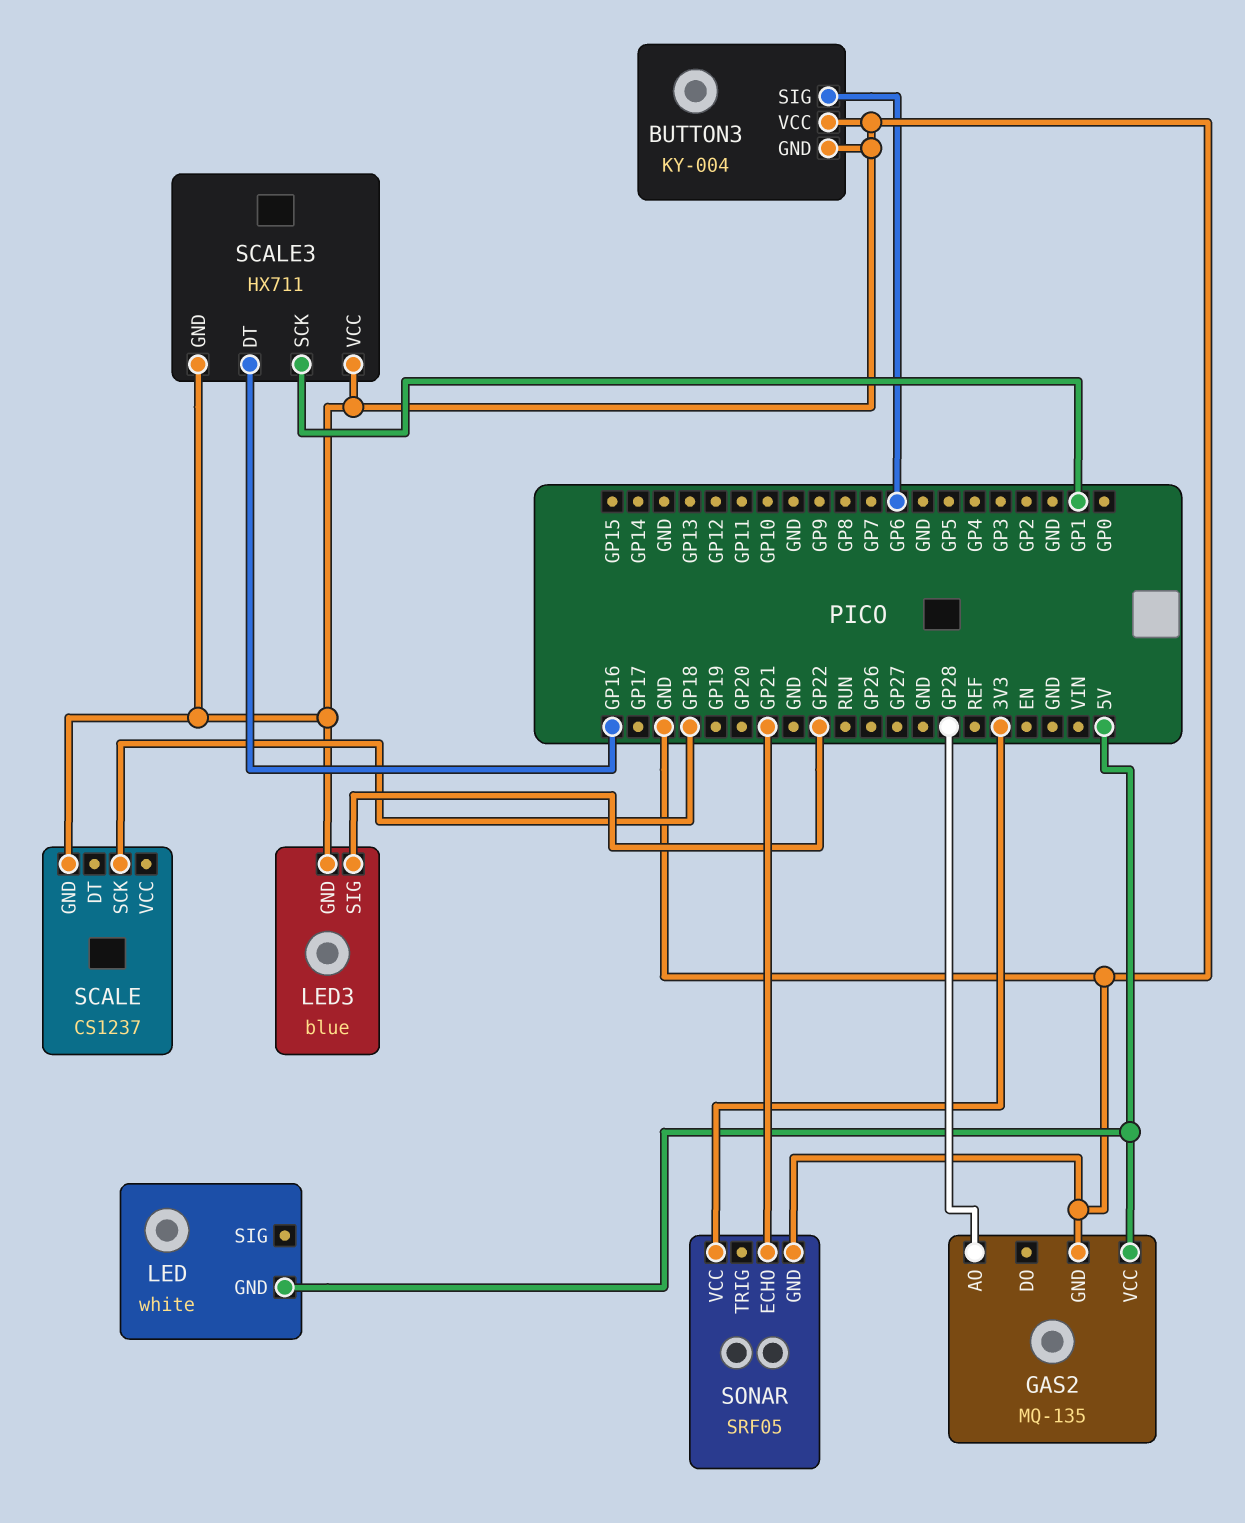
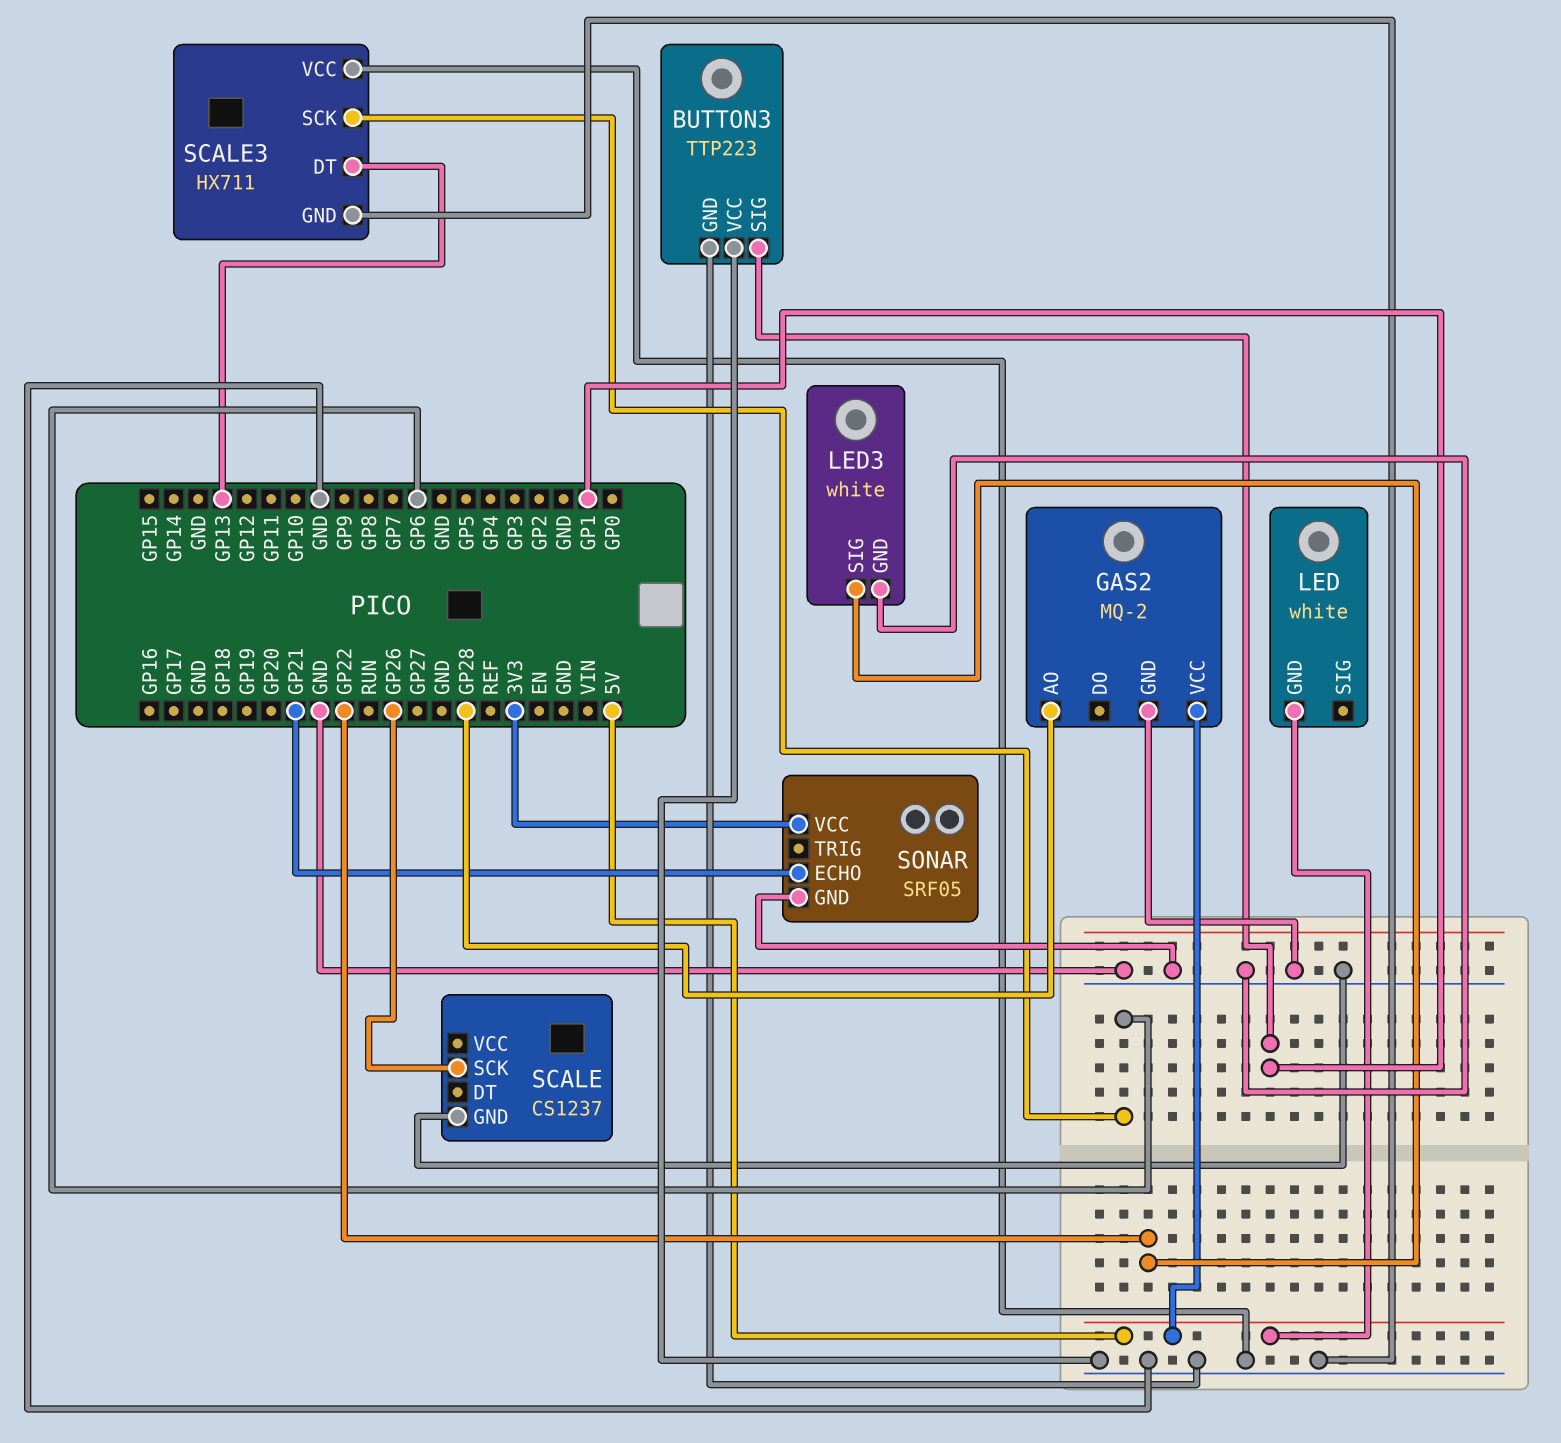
BUTTON3: KY-004 -> TTP223
BUTTON3 pin SIG: GP6 -> GP1
GAS2: MQ-135 -> MQ-2
LED3: blue -> white
SCALE pin SCK: GP18 -> GP26
SCALE3 pin DT: GP16 -> GP13
SCALE3 pin SCK: GP1 -> GP6

